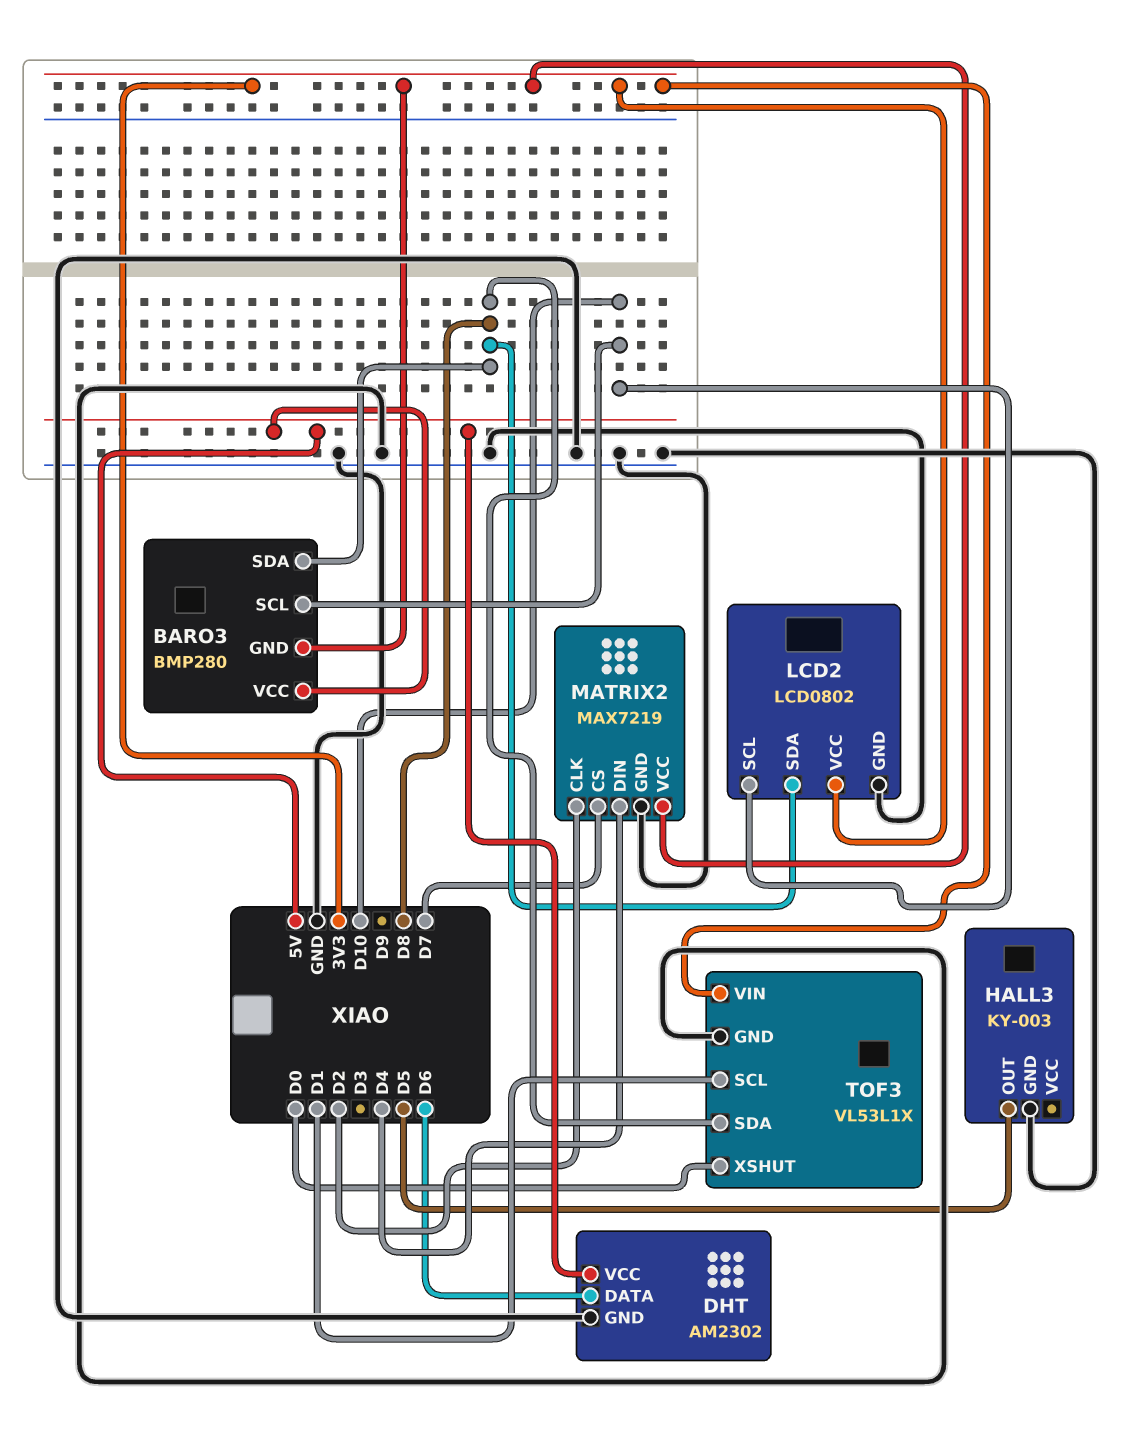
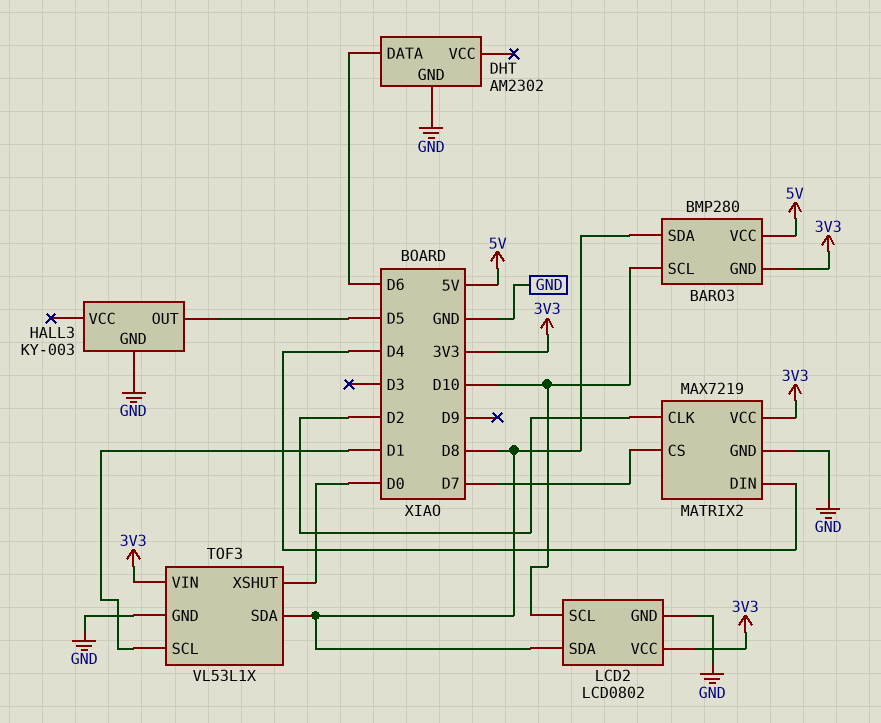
DHT pin VCC: 5V -> none

